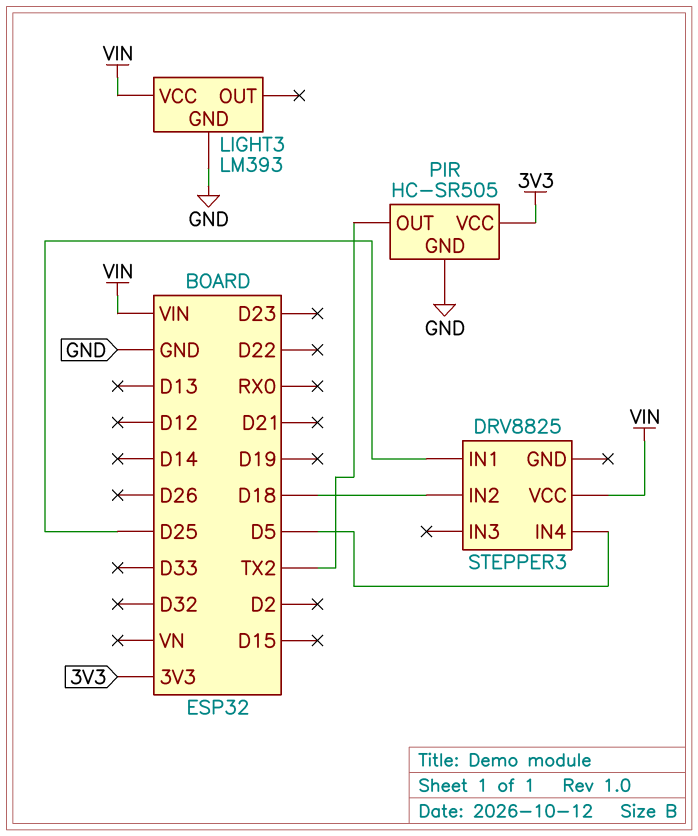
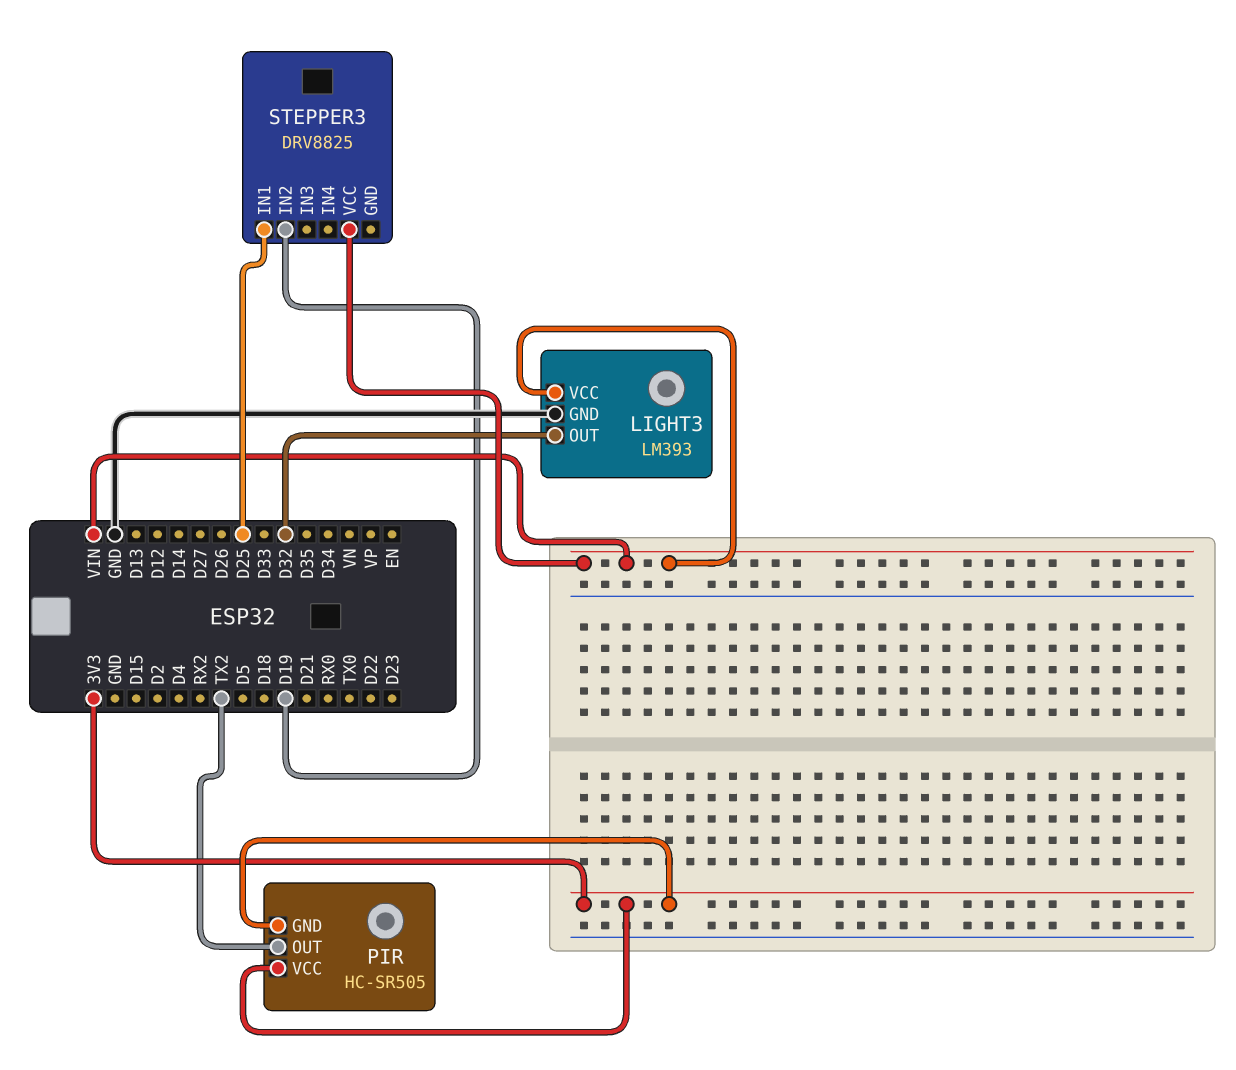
LIGHT3 pin OUT: none -> D32
PIR pin GND: GND -> 3V3
STEPPER3 pin IN2: D18 -> D19
STEPPER3 pin IN4: D5 -> none

